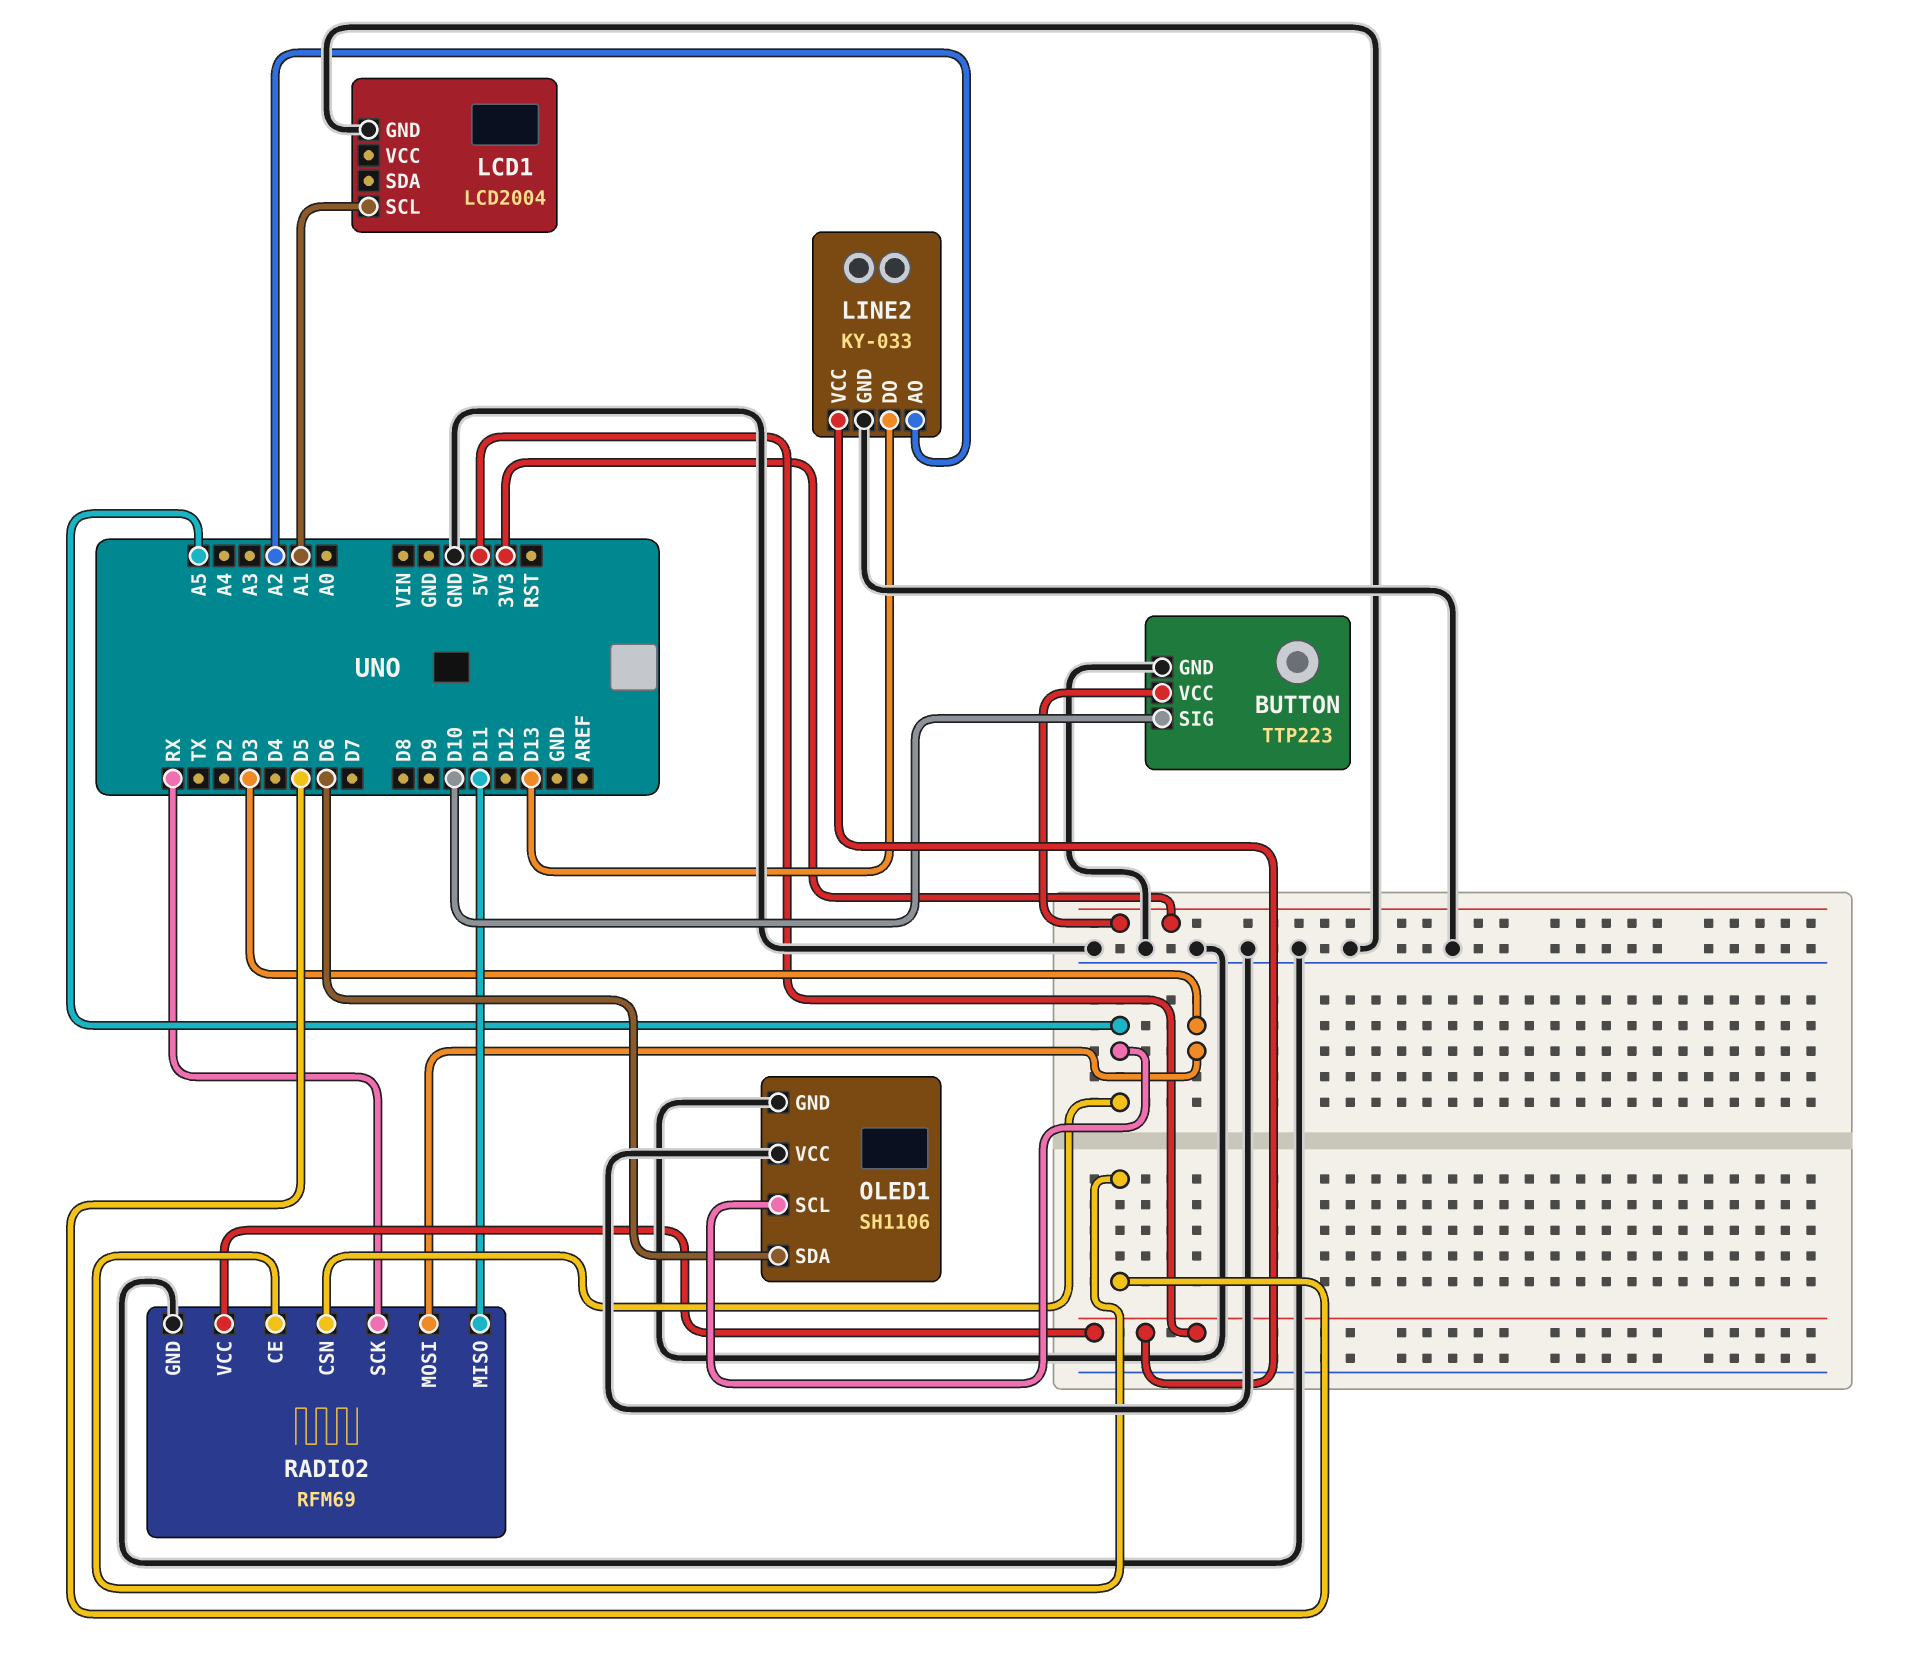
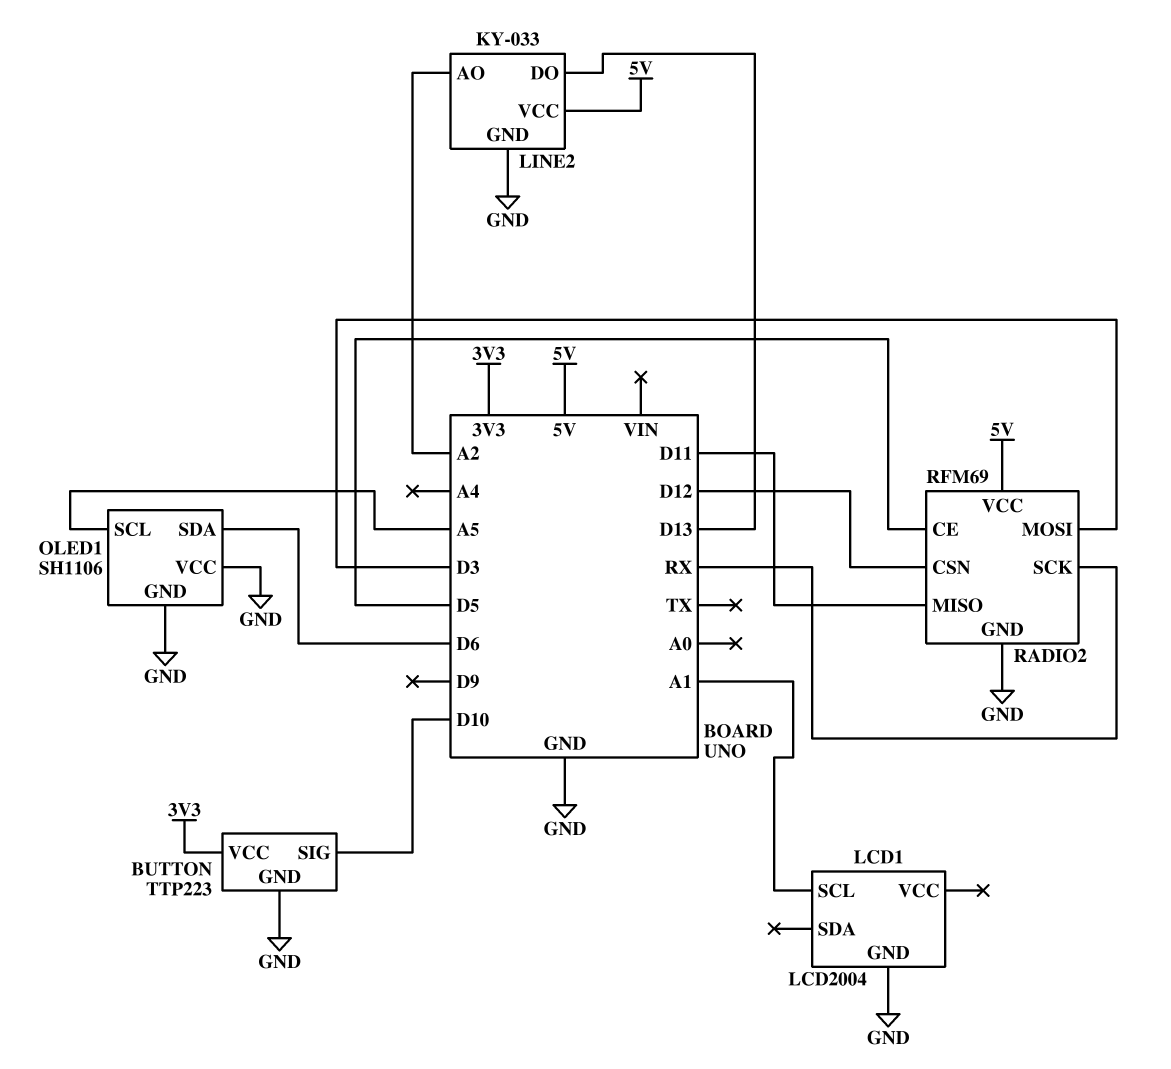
RADIO2 pin CSN: A5 -> D12

